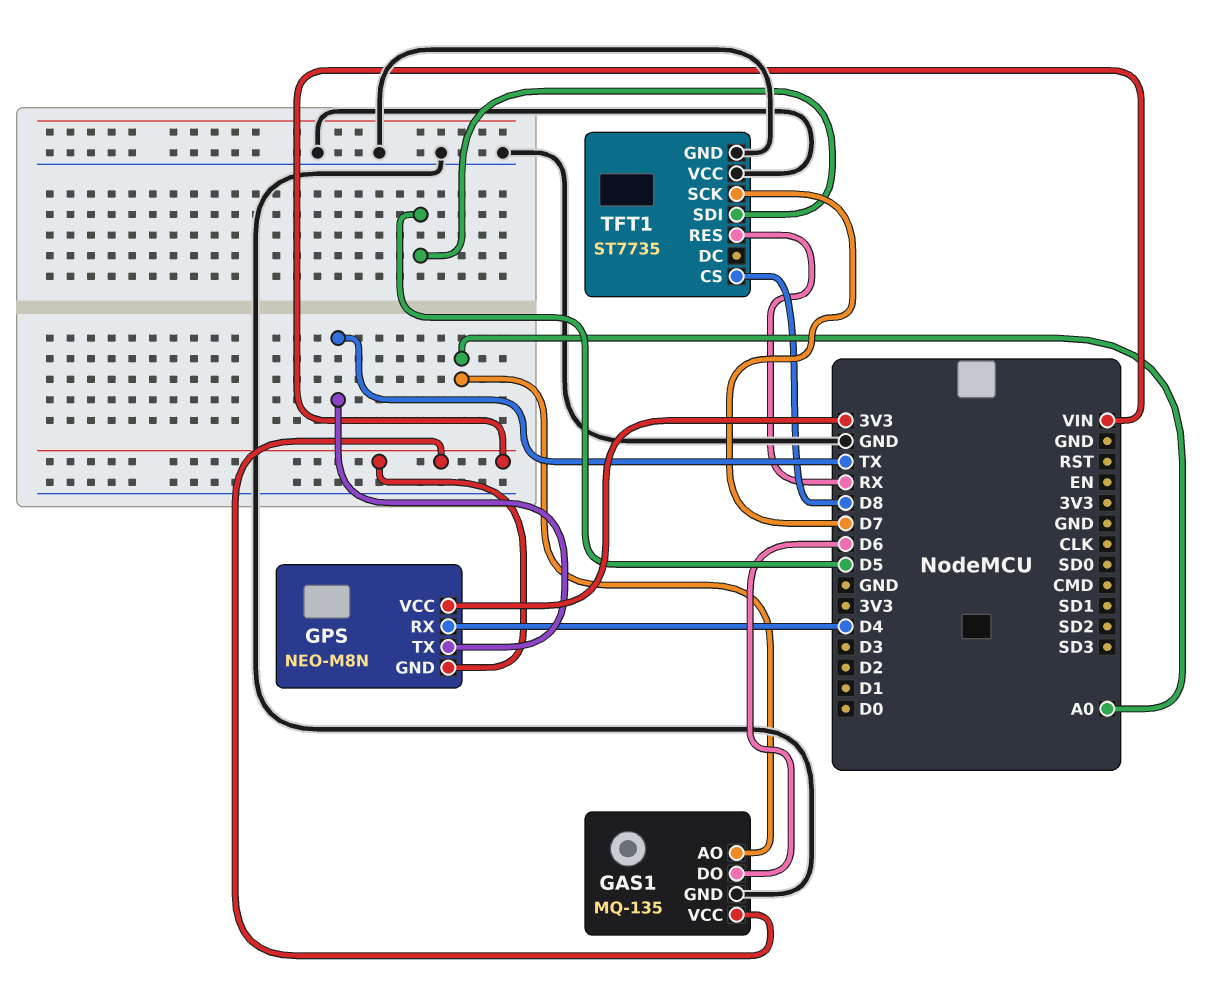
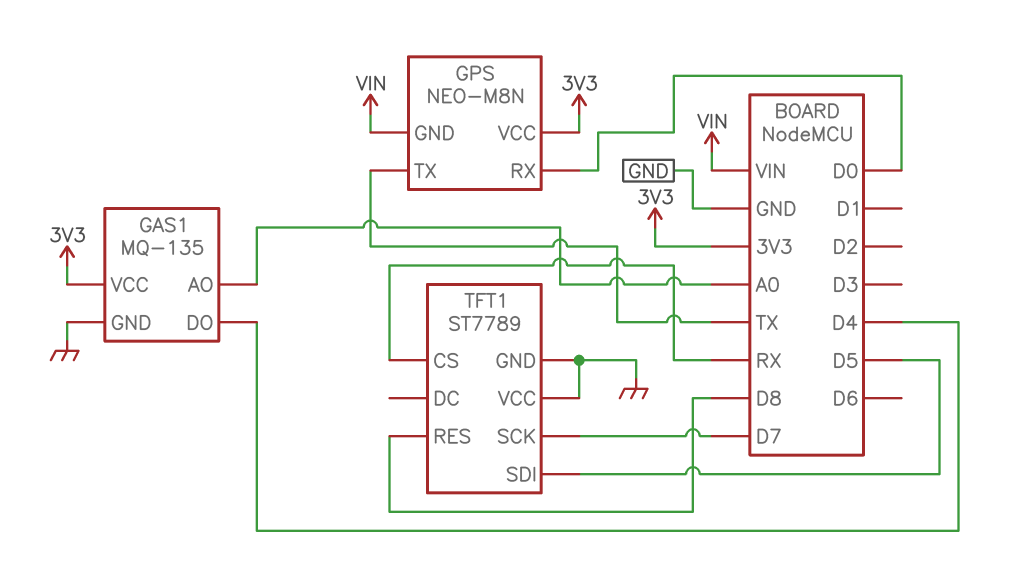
GAS1 pin DO: D6 -> D4
GAS1 pin VCC: VIN -> 3V3
GPS pin RX: D4 -> D0
TFT1: ST7735 -> ST7789
TFT1 pin CS: D8 -> RX
TFT1 pin RES: RX -> D8

